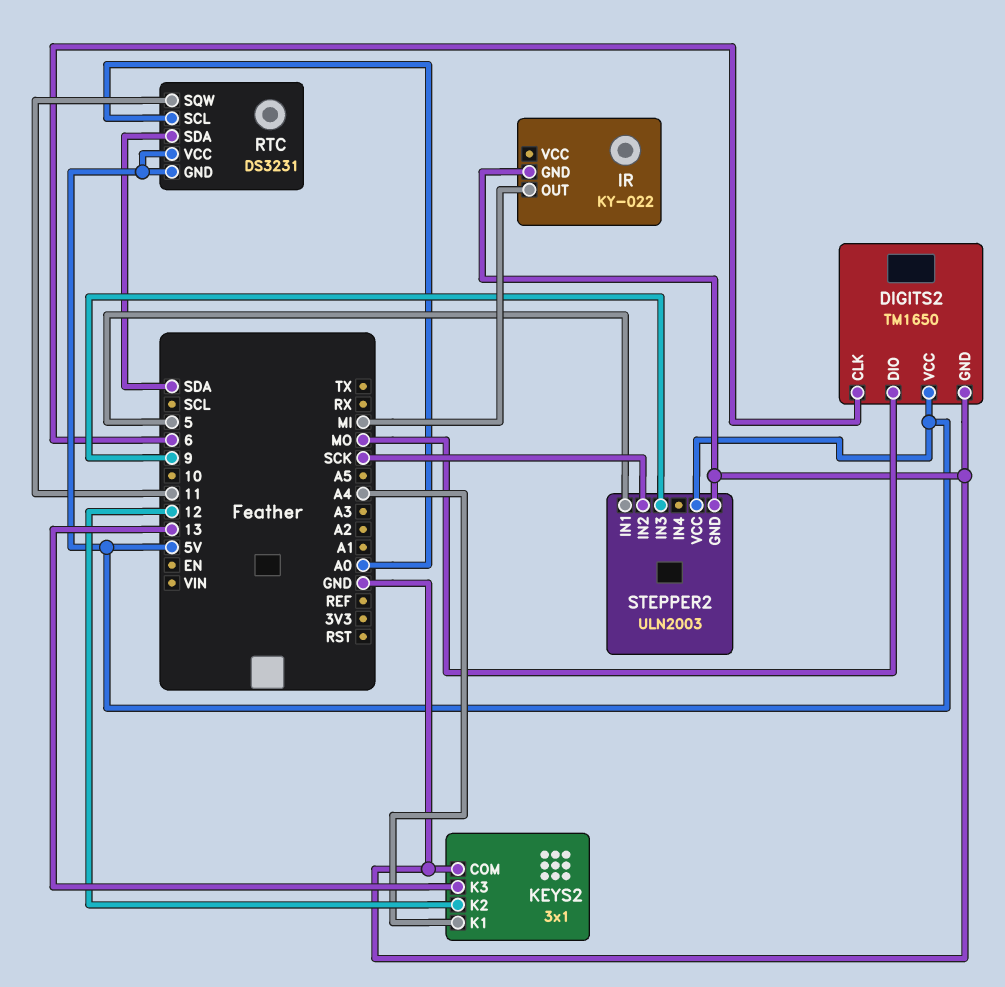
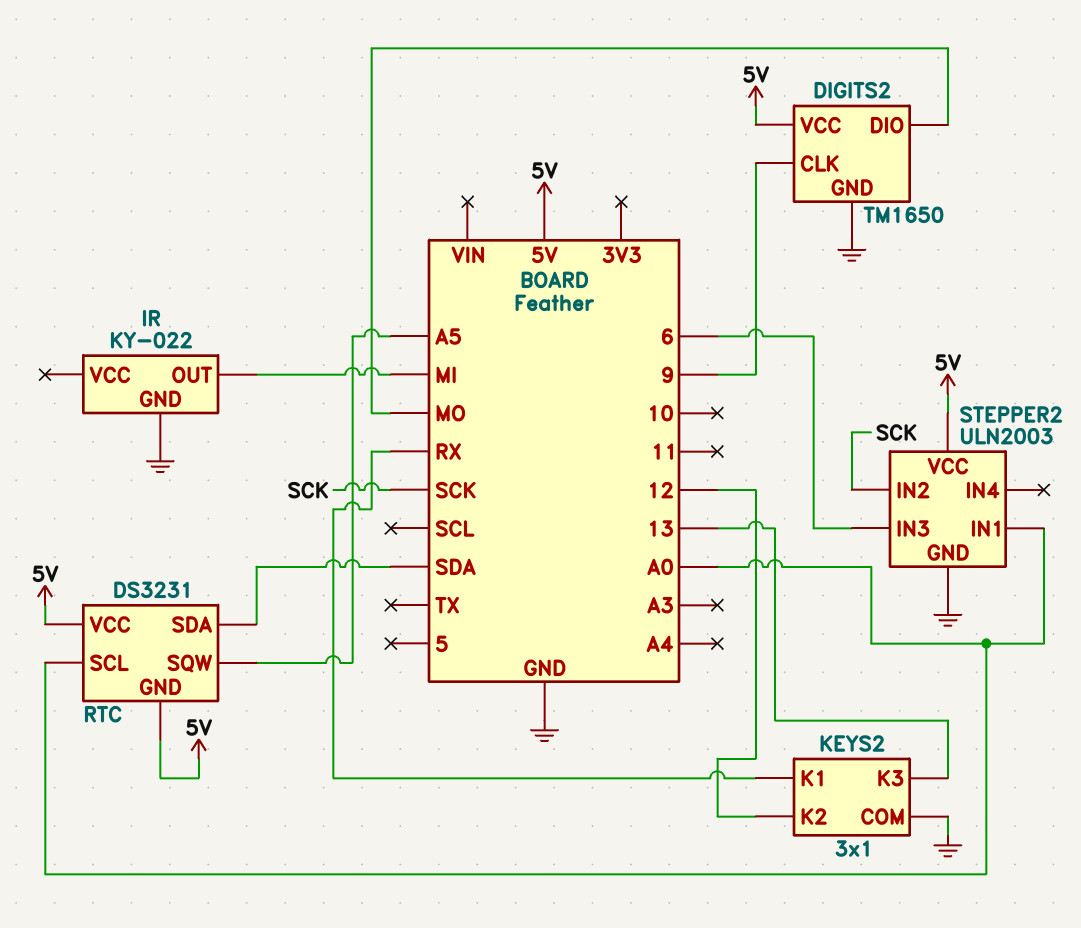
DIGITS2 pin CLK: 6 -> 9
KEYS2 pin K1: A4 -> RX
RTC pin SQW: 11 -> A5
STEPPER2 pin IN1: 5 -> A0
STEPPER2 pin IN3: 9 -> 6

